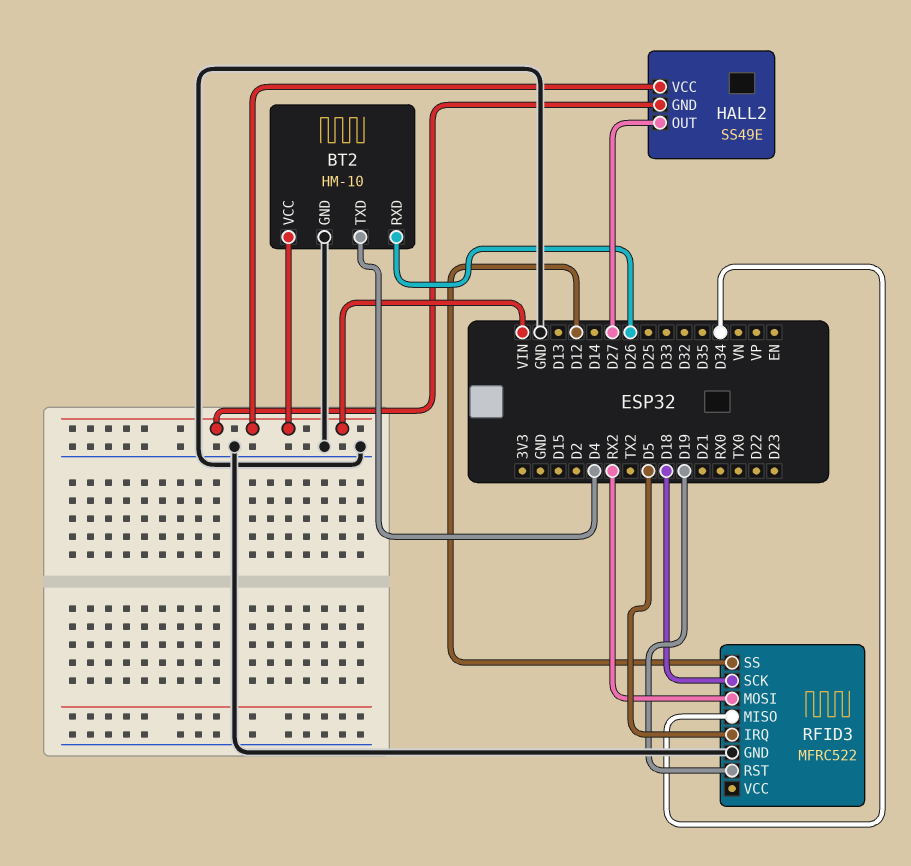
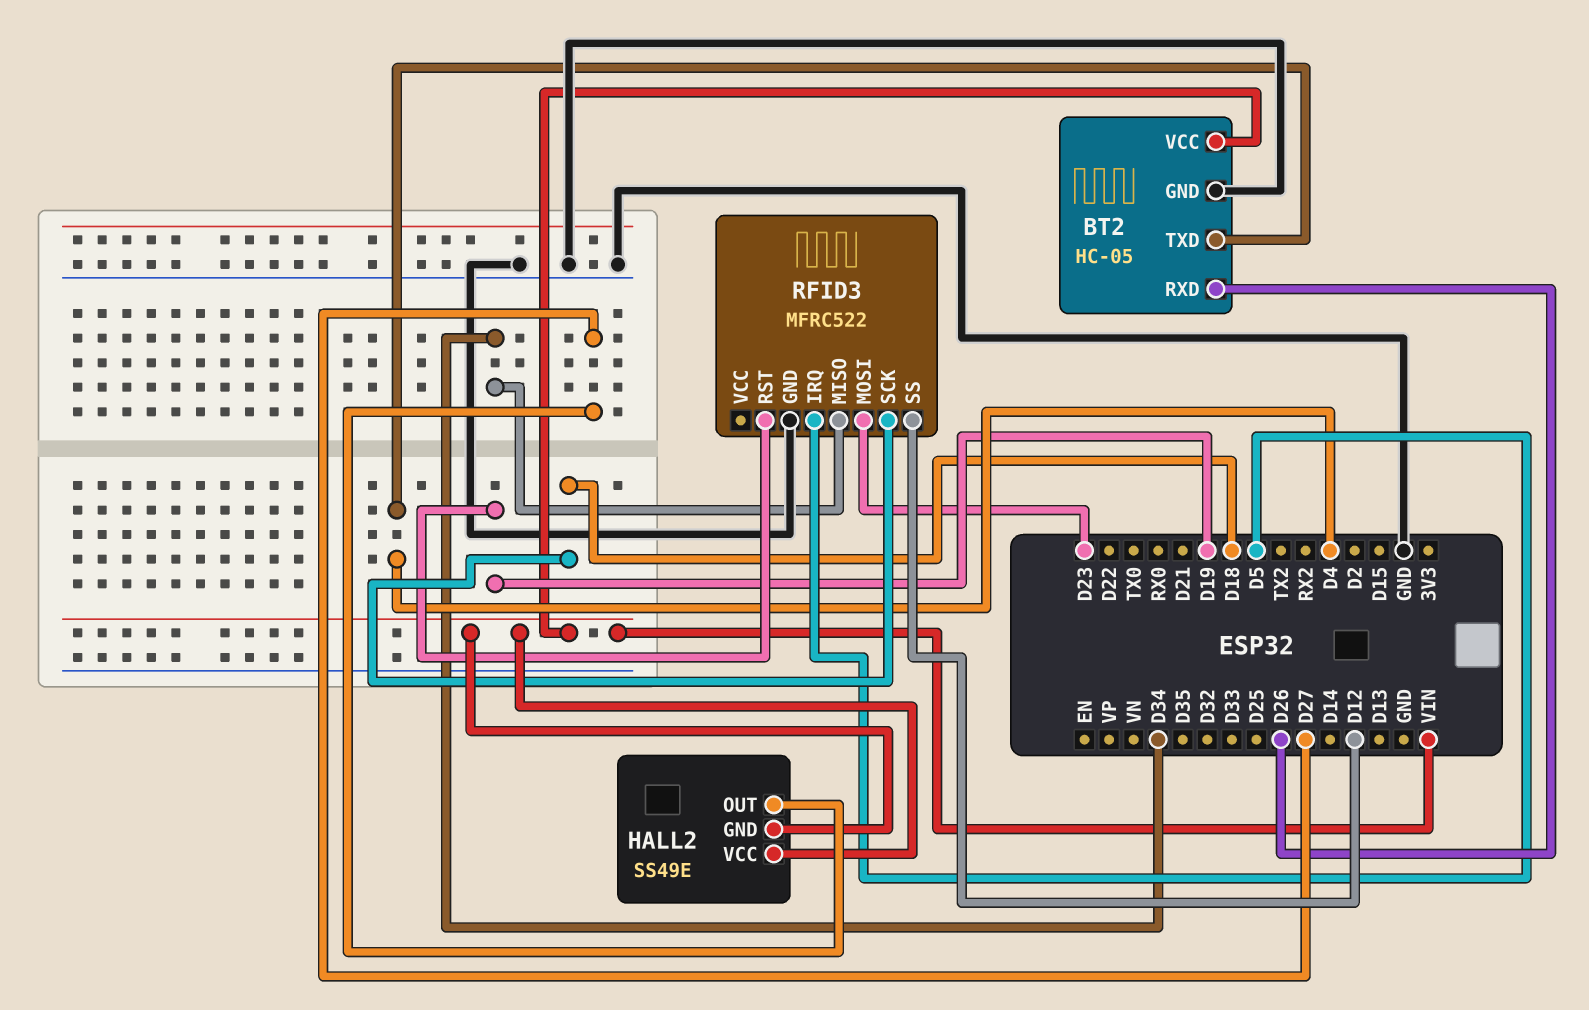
BT2: HM-10 -> HC-05
RFID3 pin MOSI: RX2 -> D23

